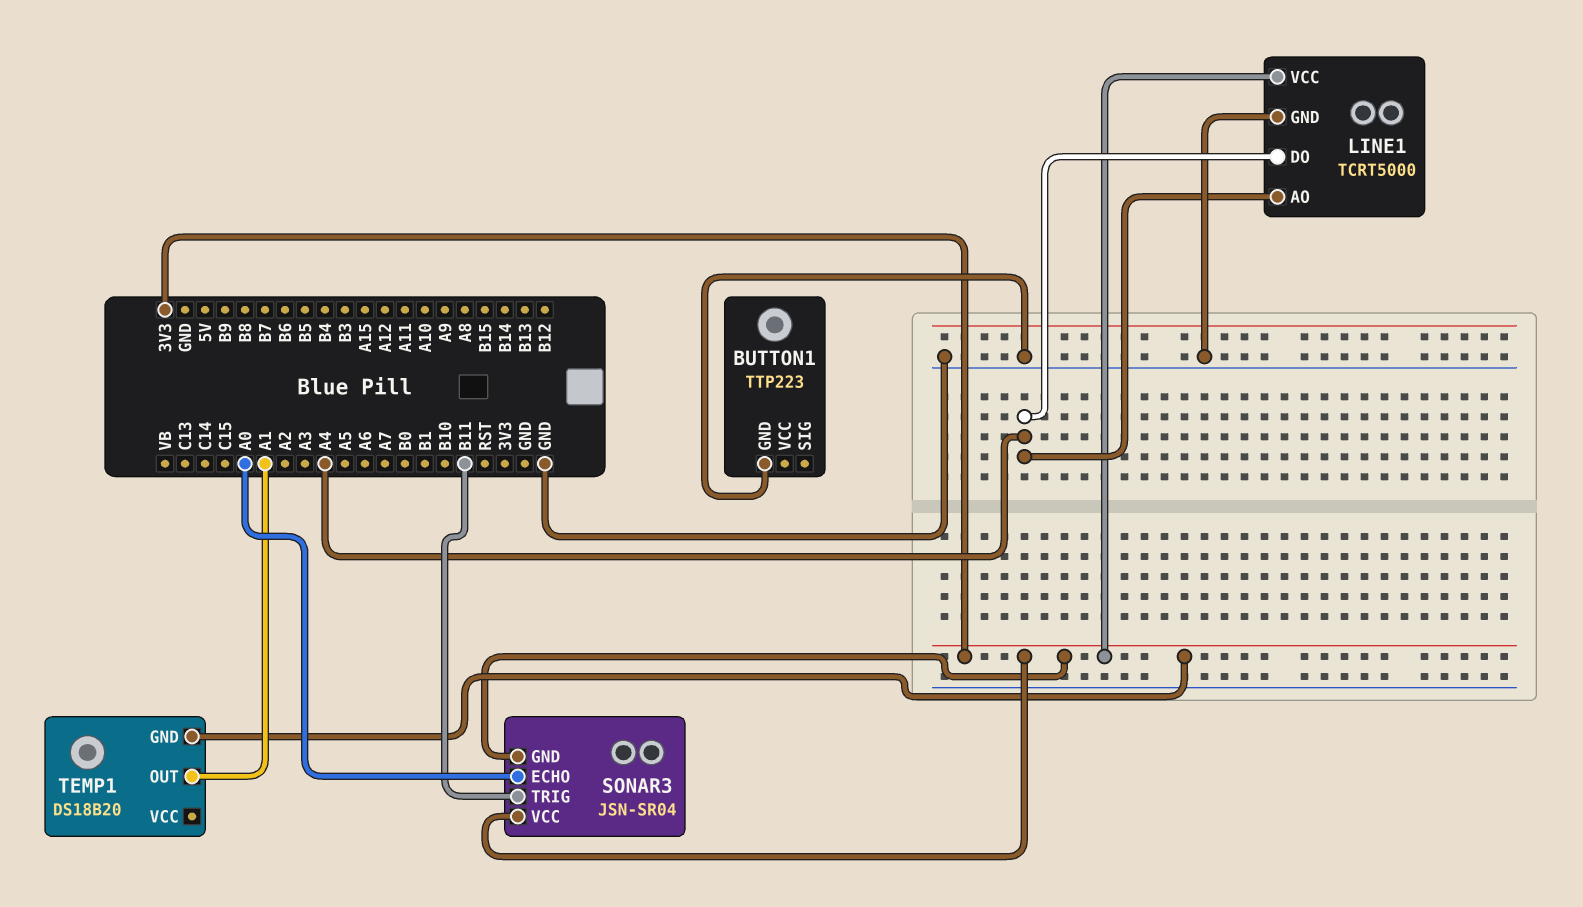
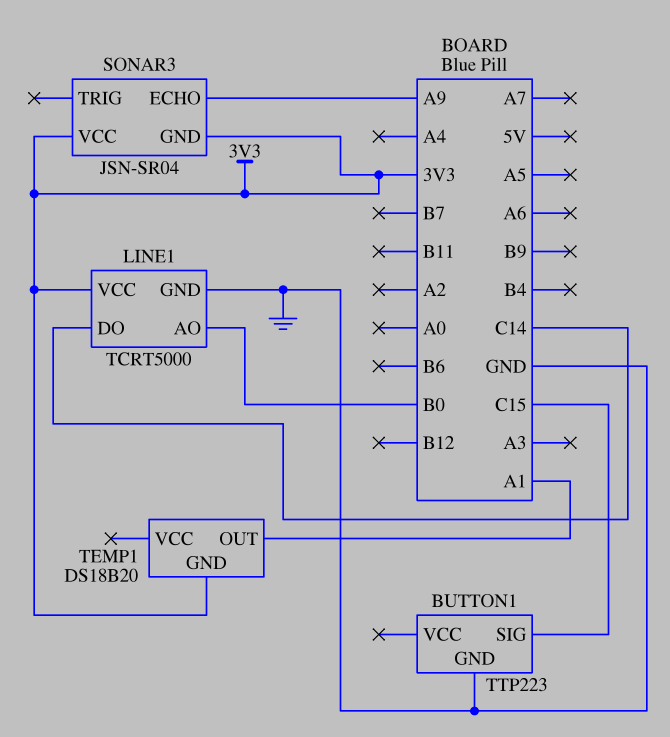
BUTTON1 pin SIG: none -> C15
LINE1 pin AO: A4 -> B0
LINE1 pin DO: A4 -> C14
SONAR3 pin ECHO: A0 -> A9
SONAR3 pin TRIG: B11 -> none

